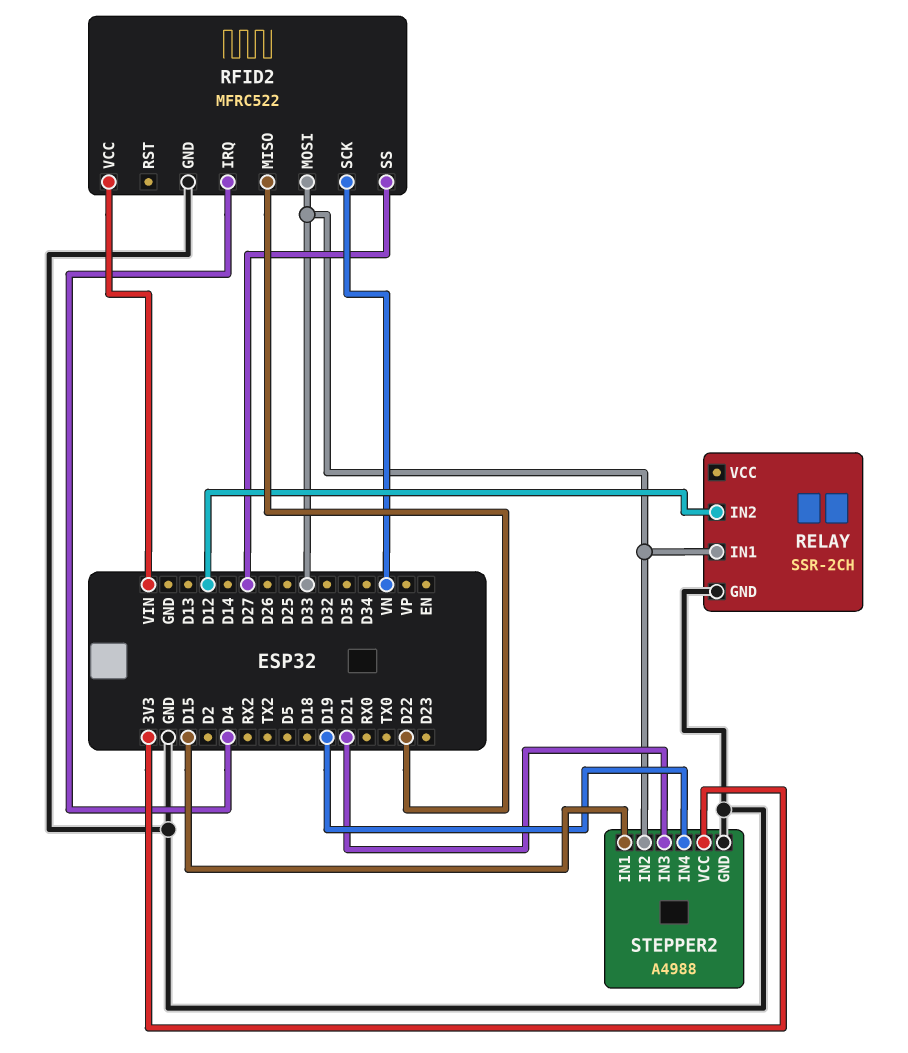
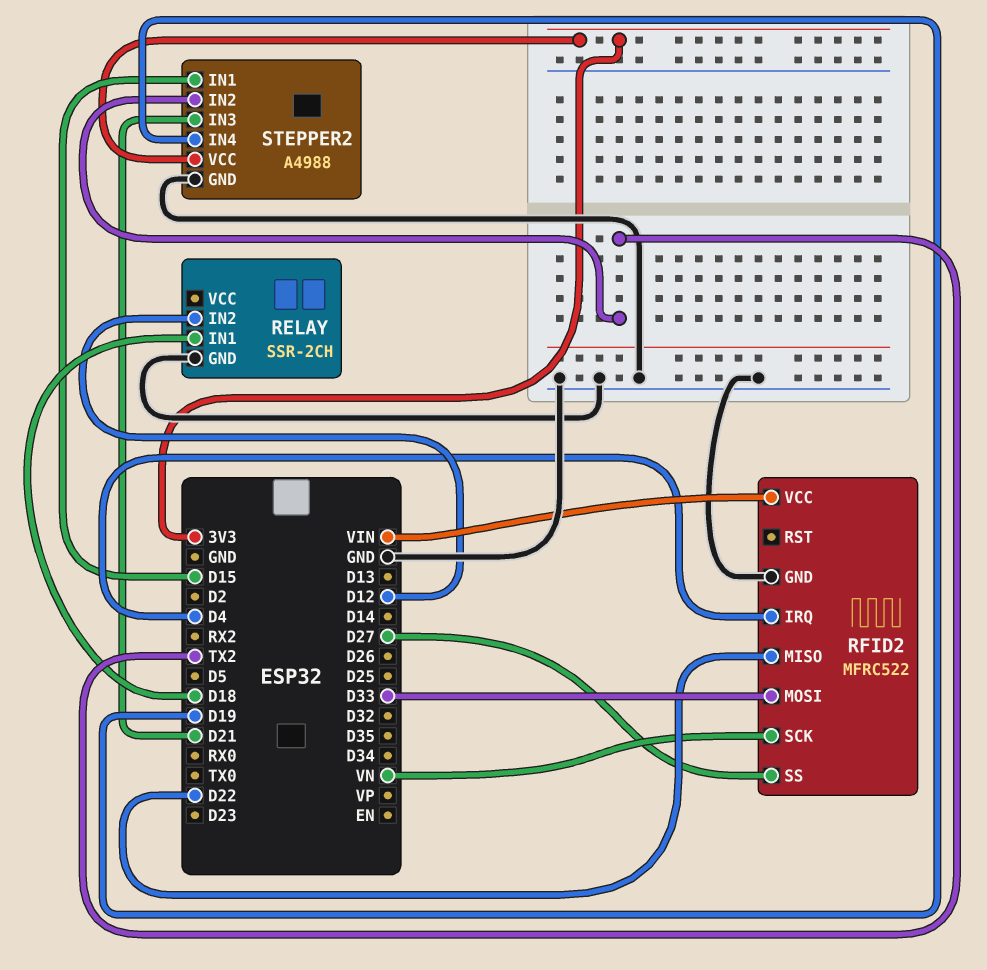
RELAY pin IN1: D33 -> D18
STEPPER2 pin IN2: D33 -> TX2

